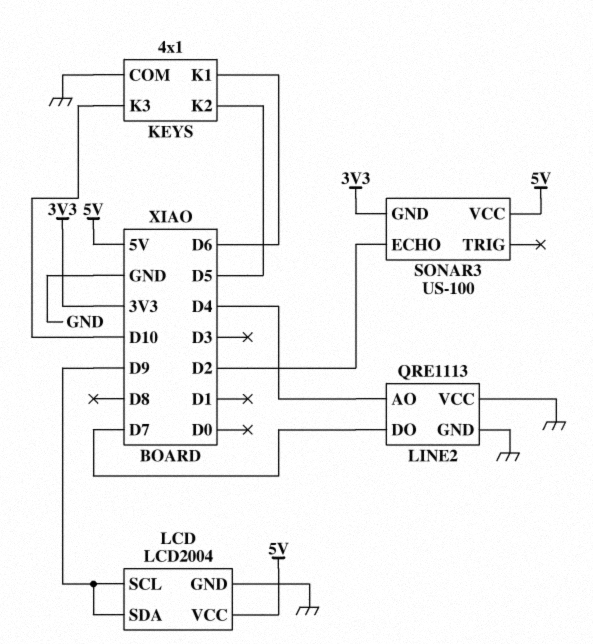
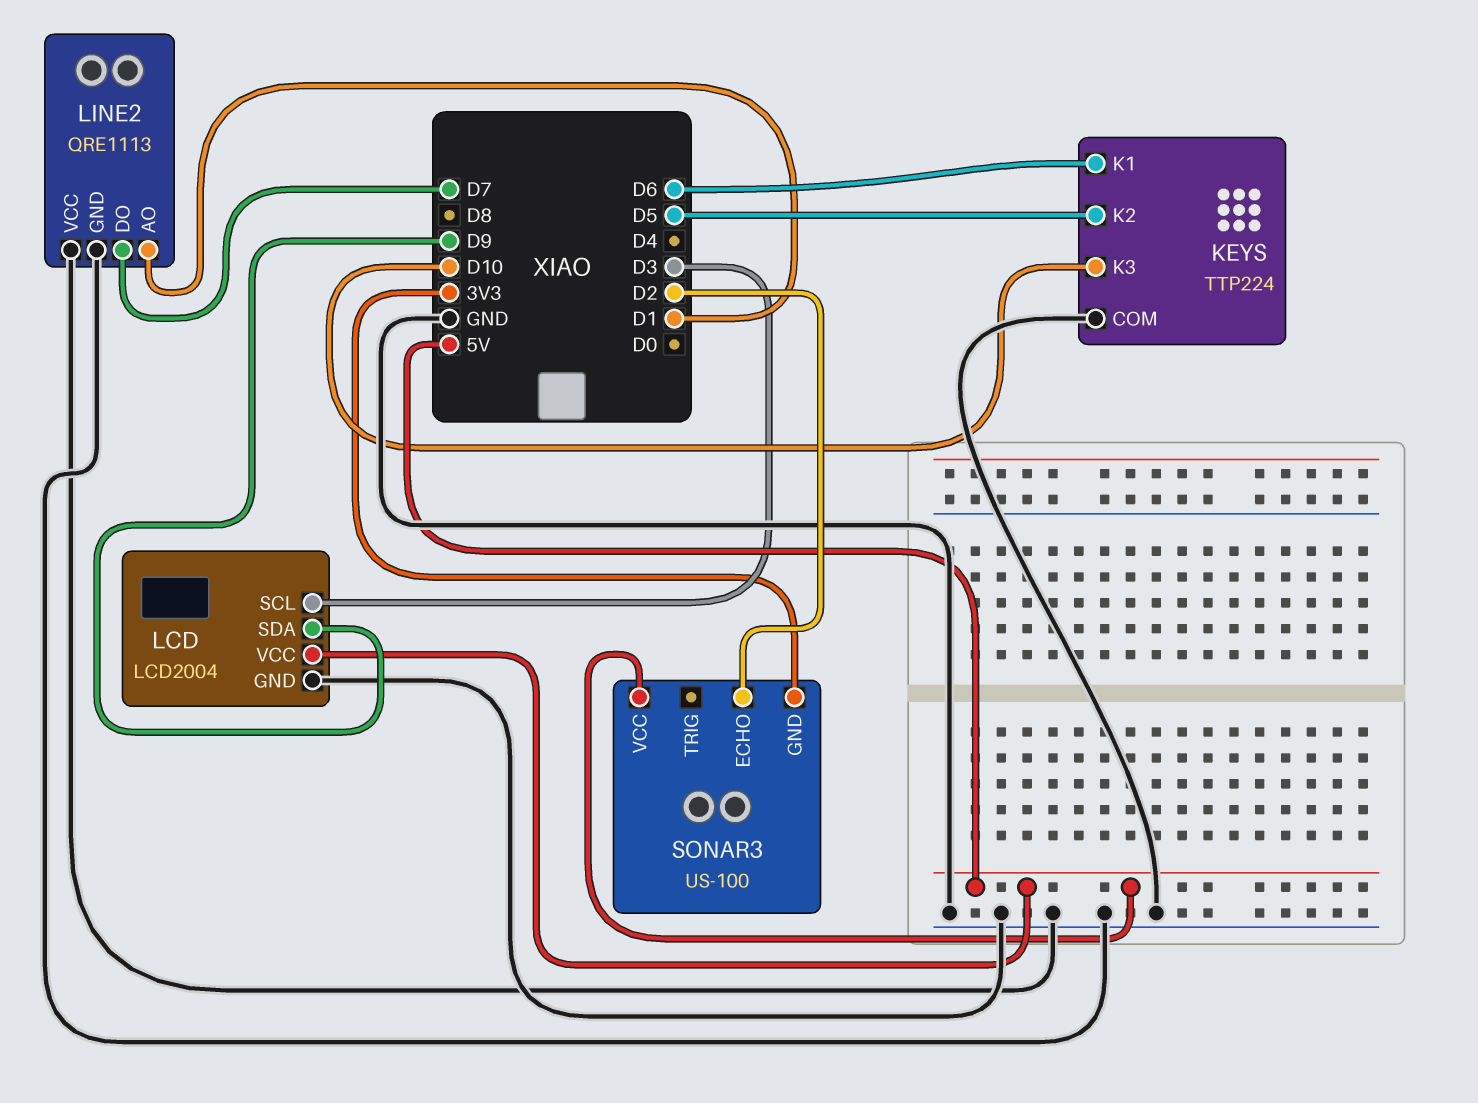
KEYS: 4x1 -> TTP224
LCD pin SCL: D9 -> D3
LINE2 pin AO: D4 -> D1

